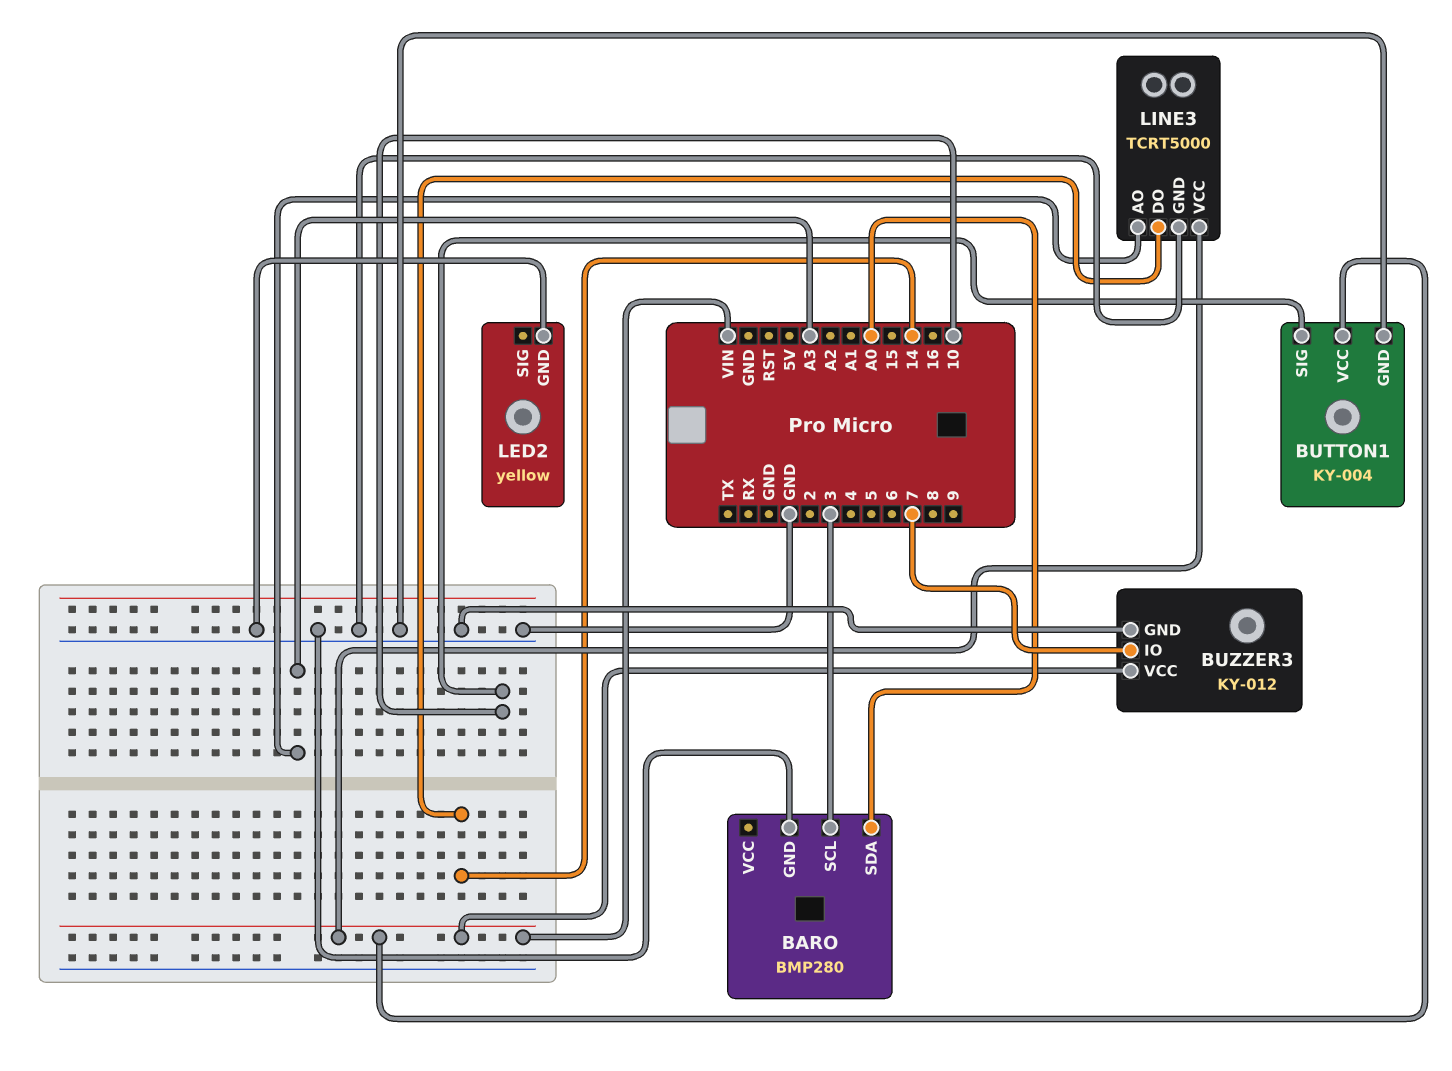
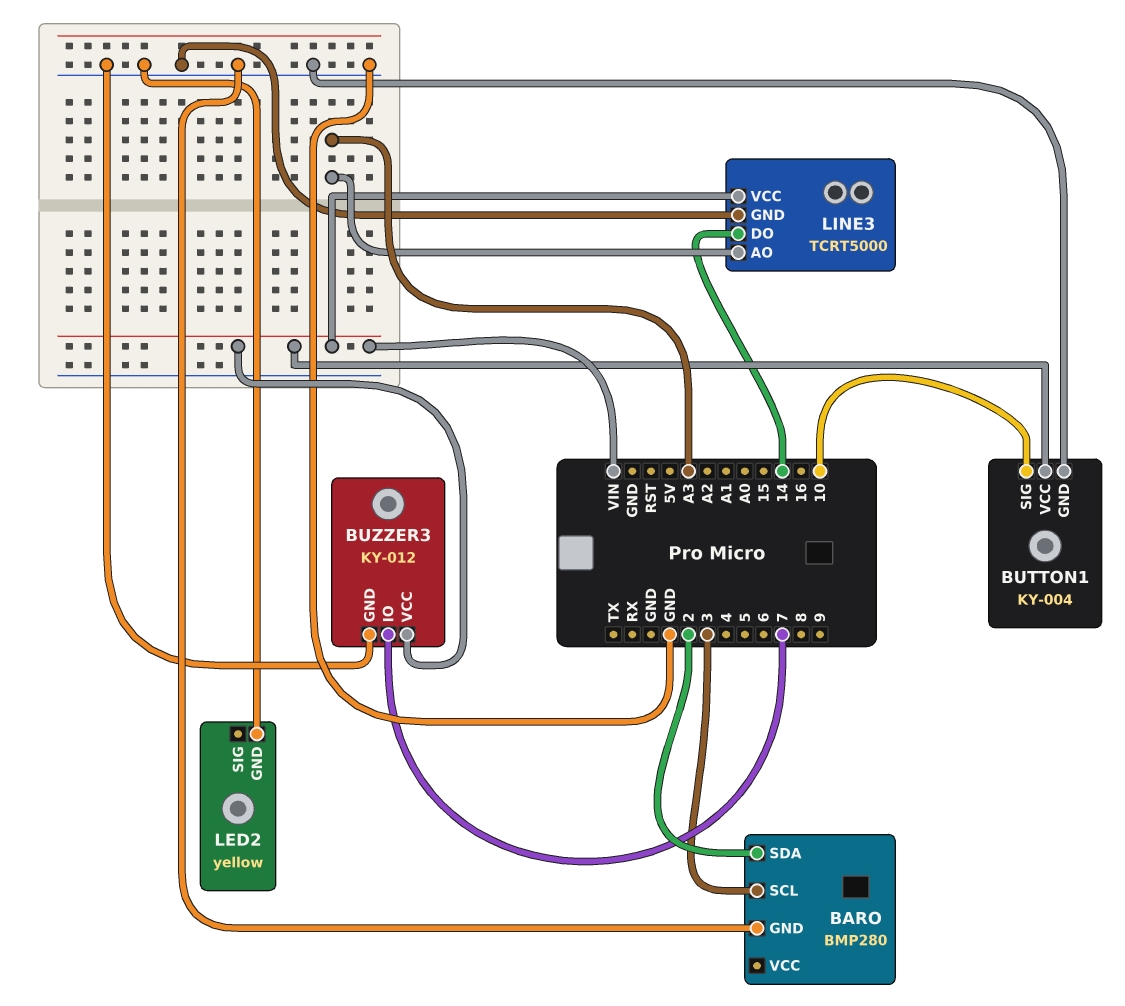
BARO pin SDA: A0 -> 2

